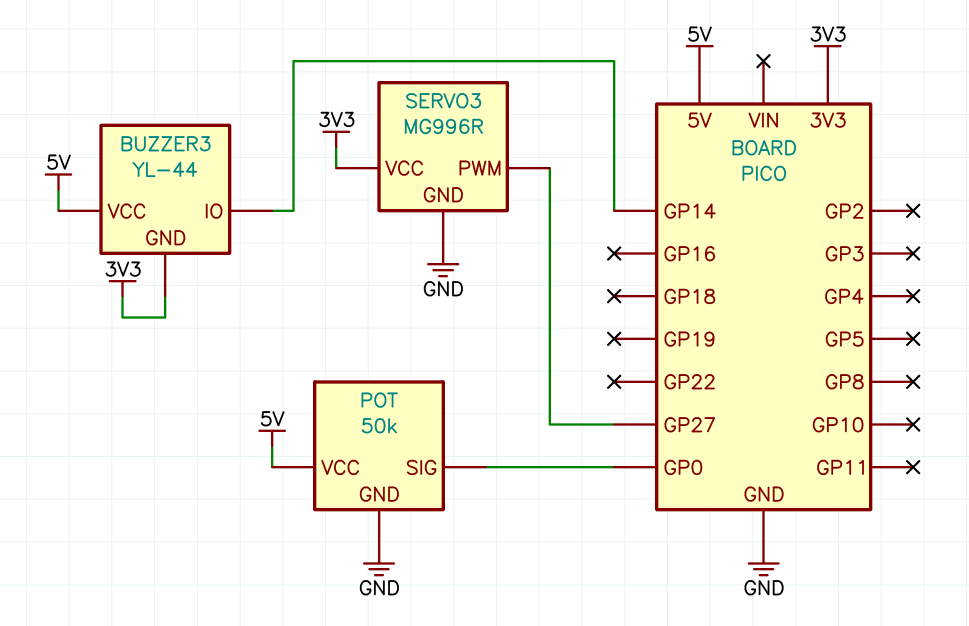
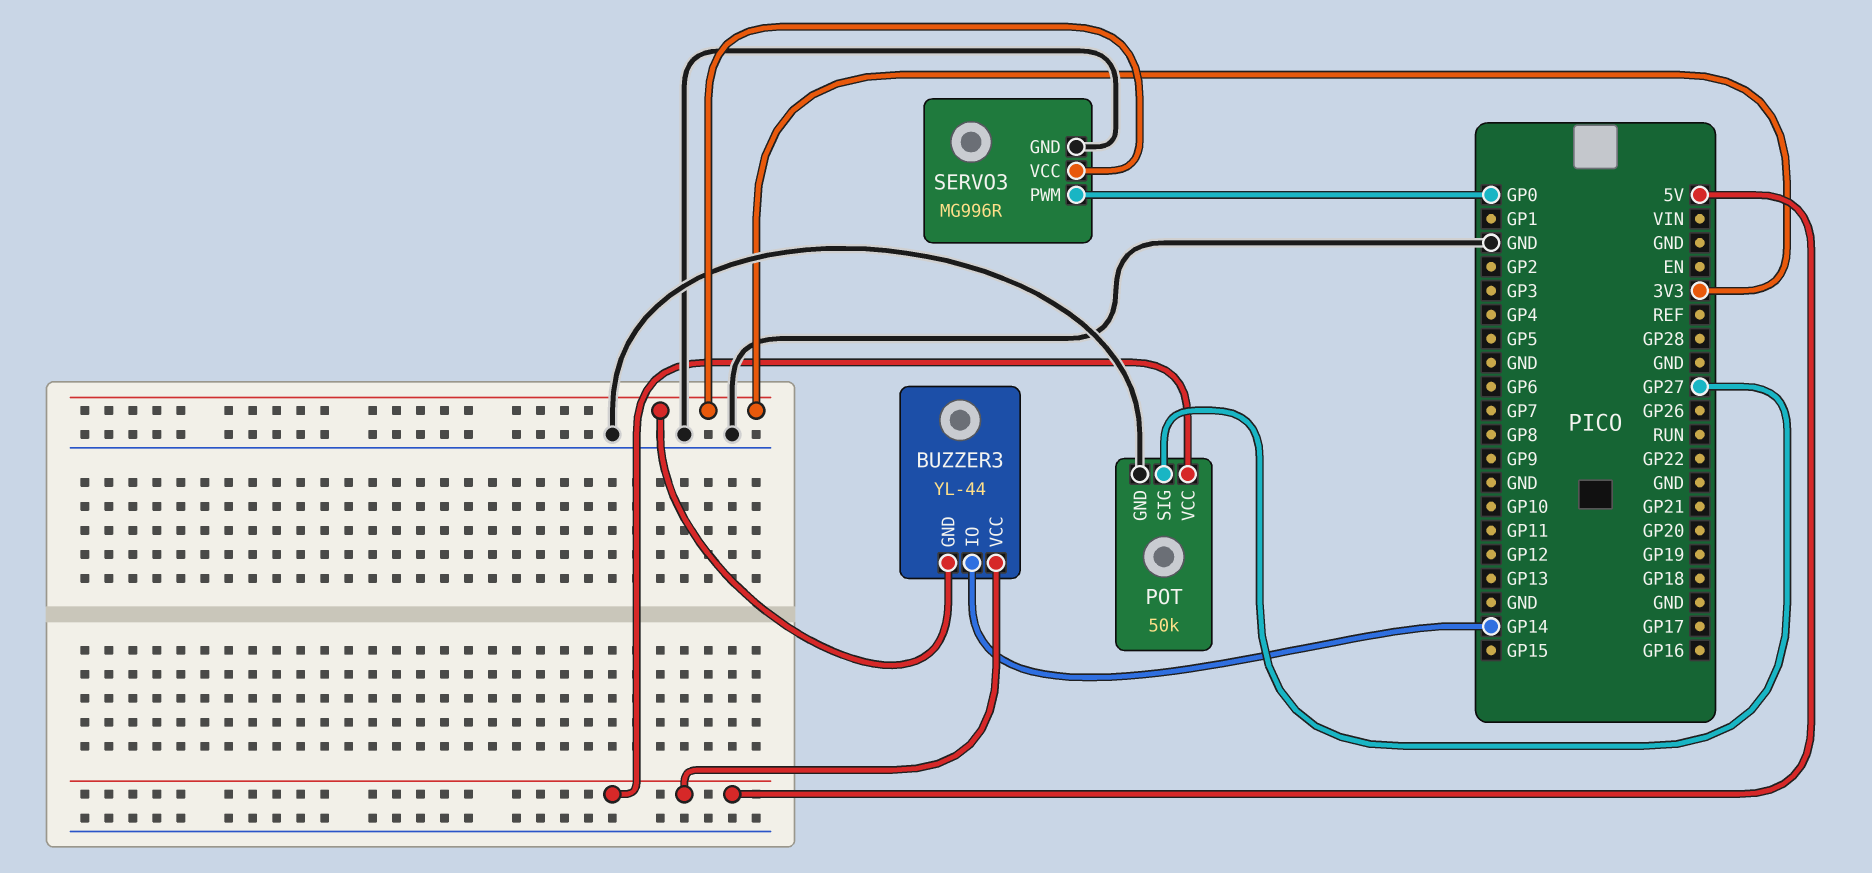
POT pin SIG: GP0 -> GP27
SERVO3 pin PWM: GP27 -> GP0

